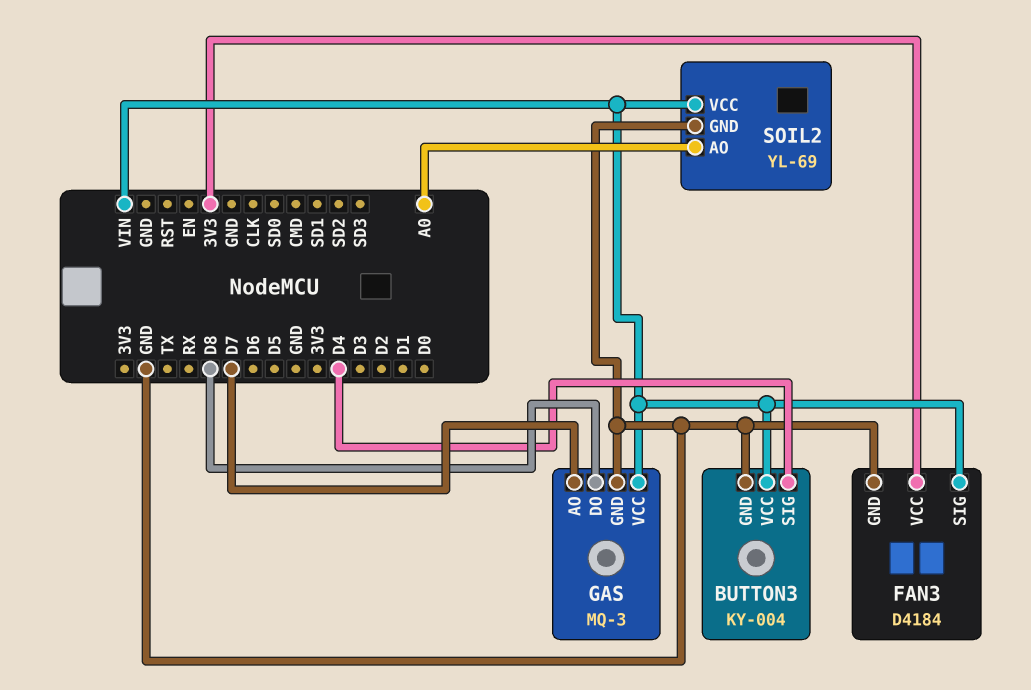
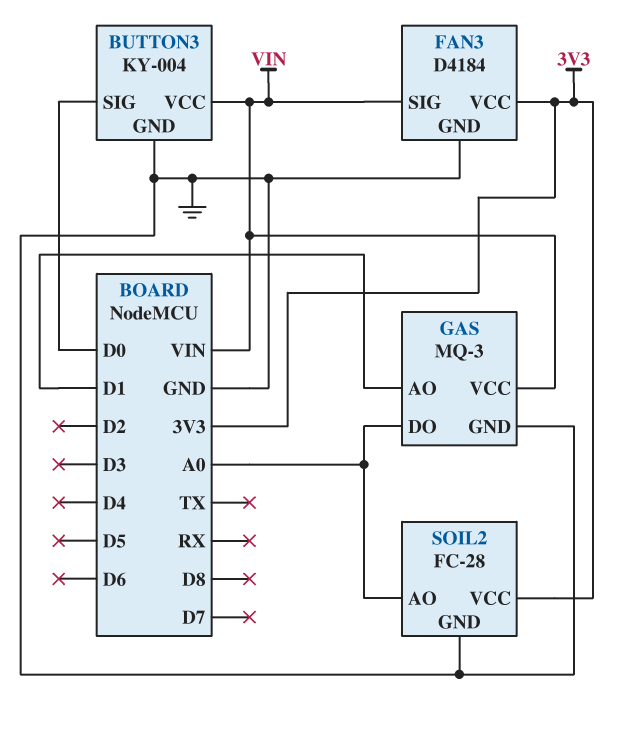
BUTTON3 pin SIG: D4 -> D0
GAS pin AO: D7 -> D1
GAS pin DO: D8 -> A0
SOIL2: YL-69 -> FC-28
SOIL2 pin VCC: VIN -> 3V3

